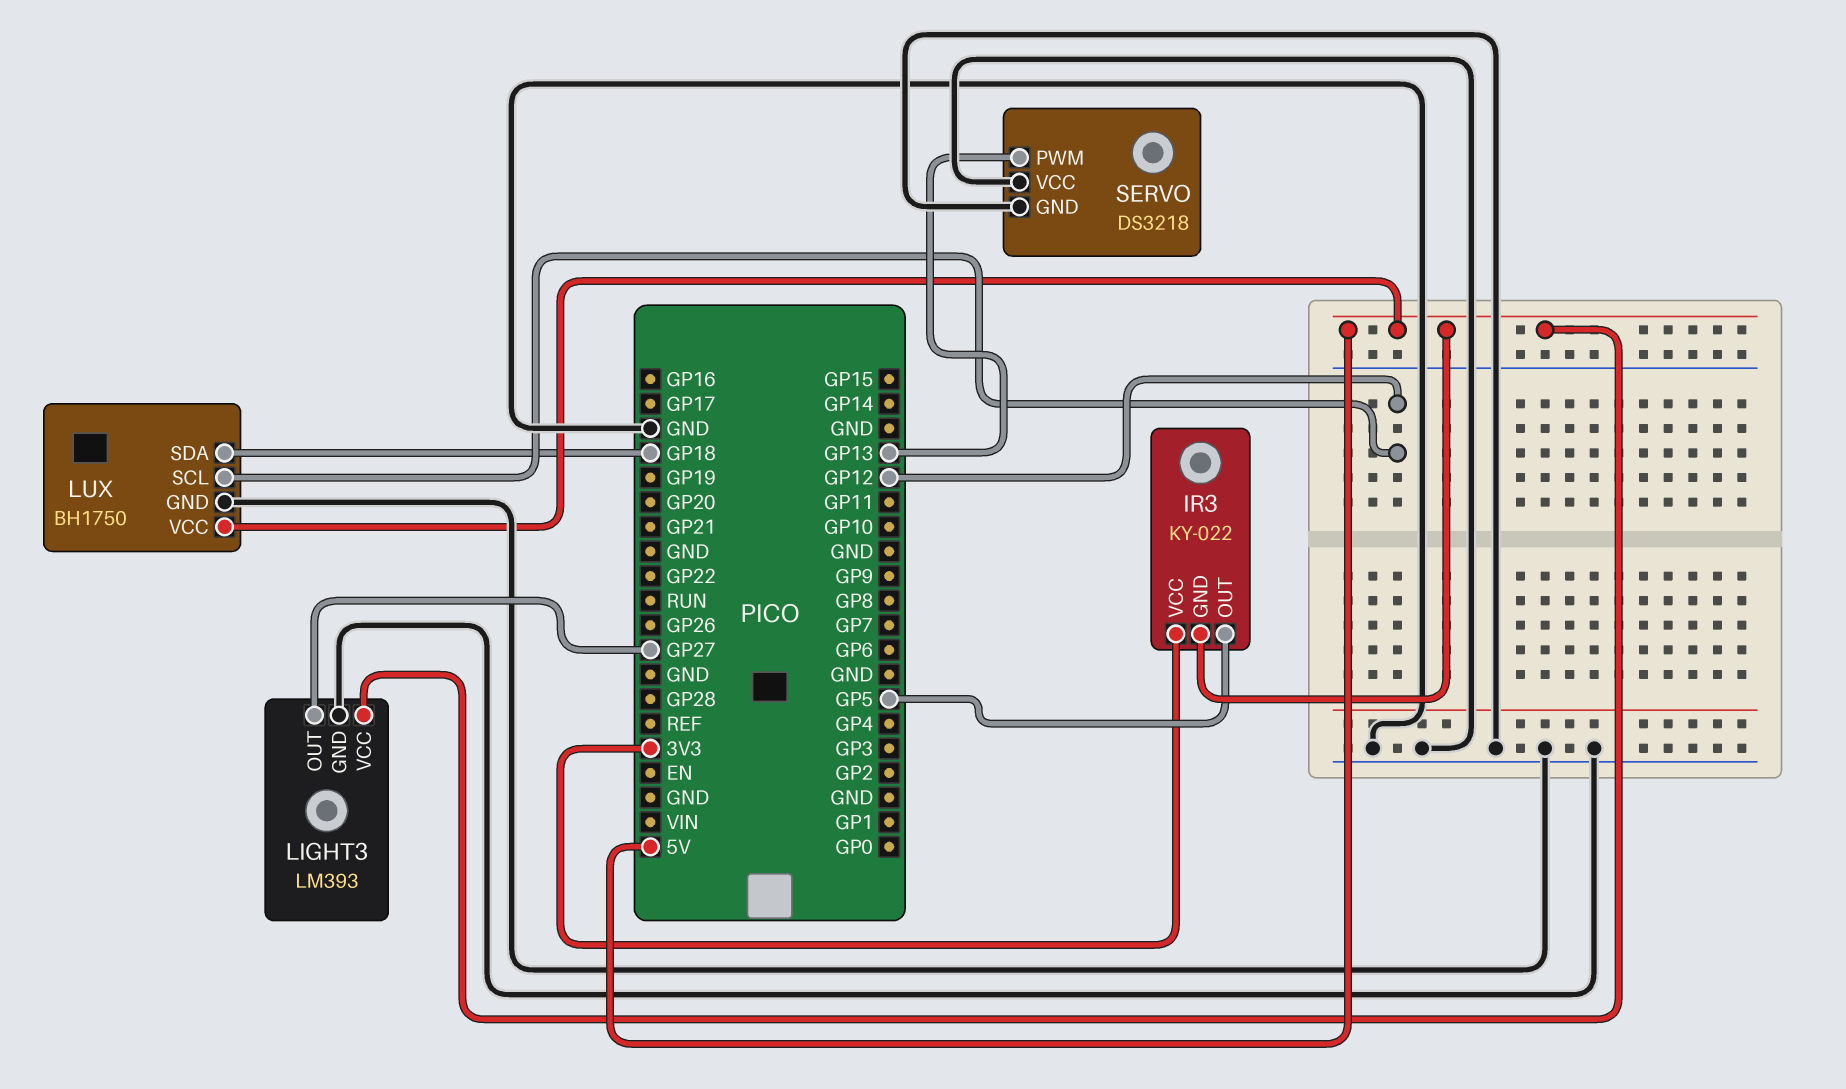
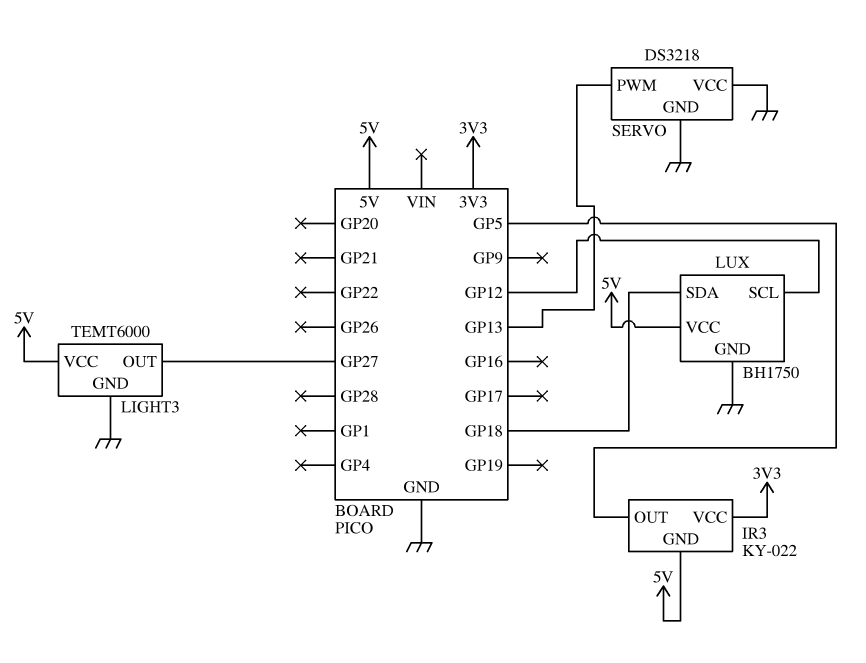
LIGHT3: LM393 -> TEMT6000

